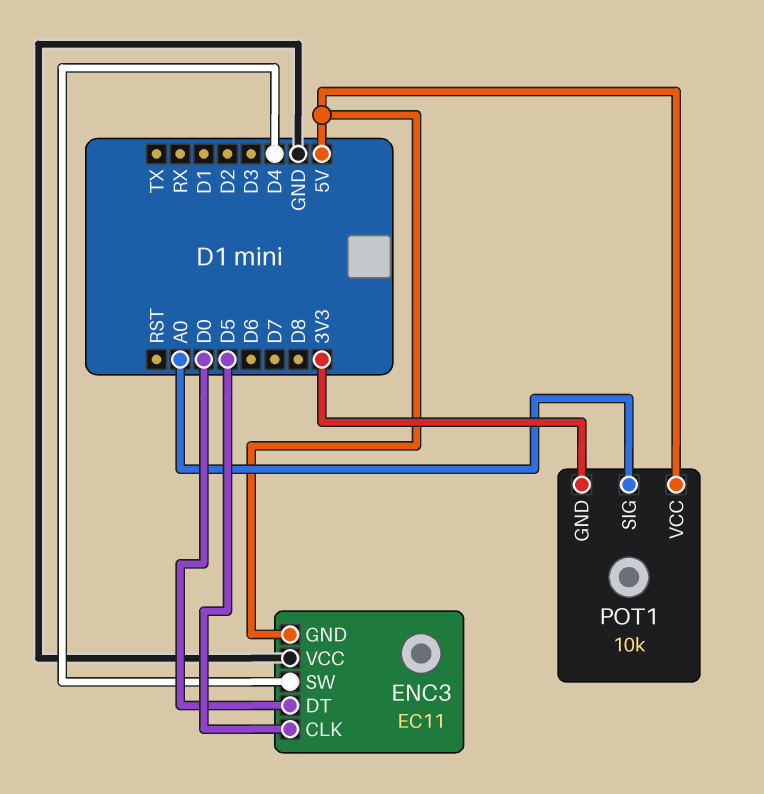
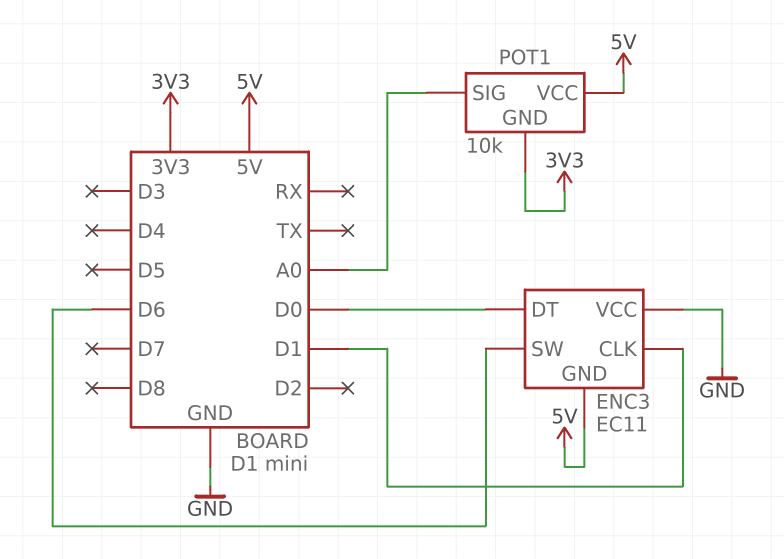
ENC3 pin CLK: D5 -> D1
ENC3 pin SW: D4 -> D6

